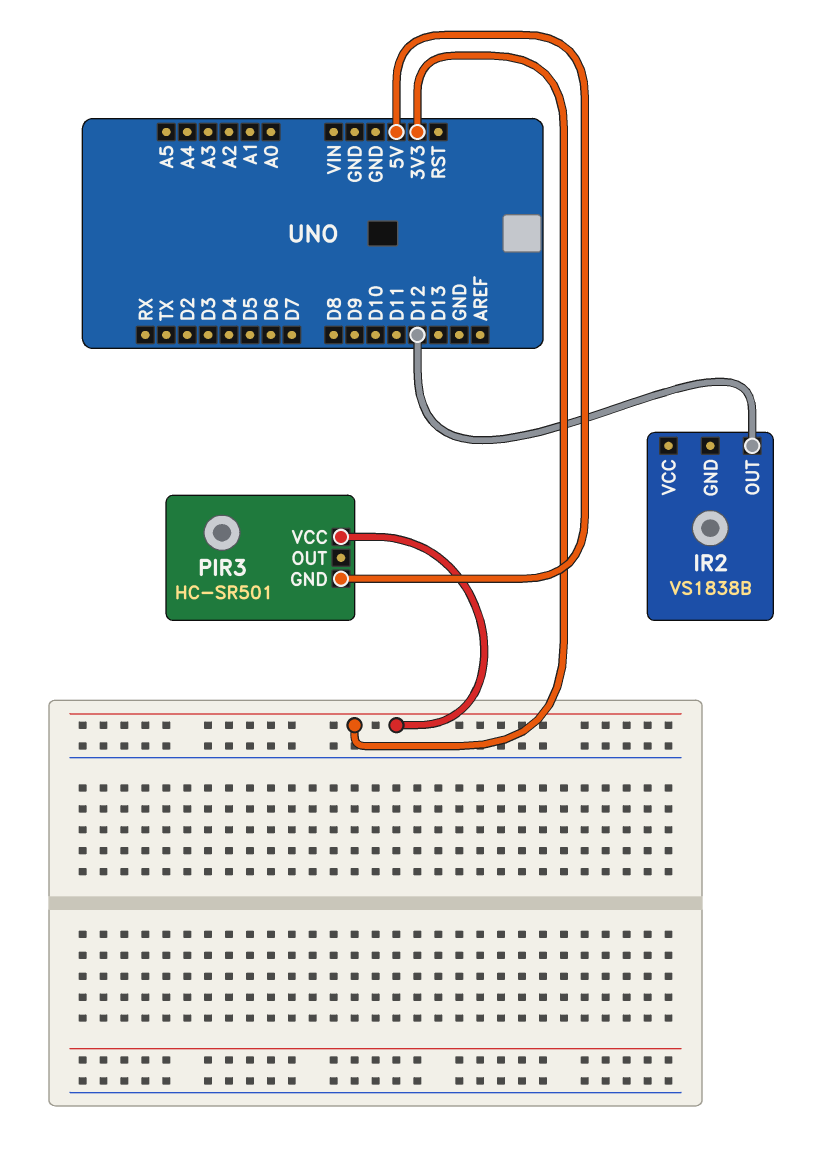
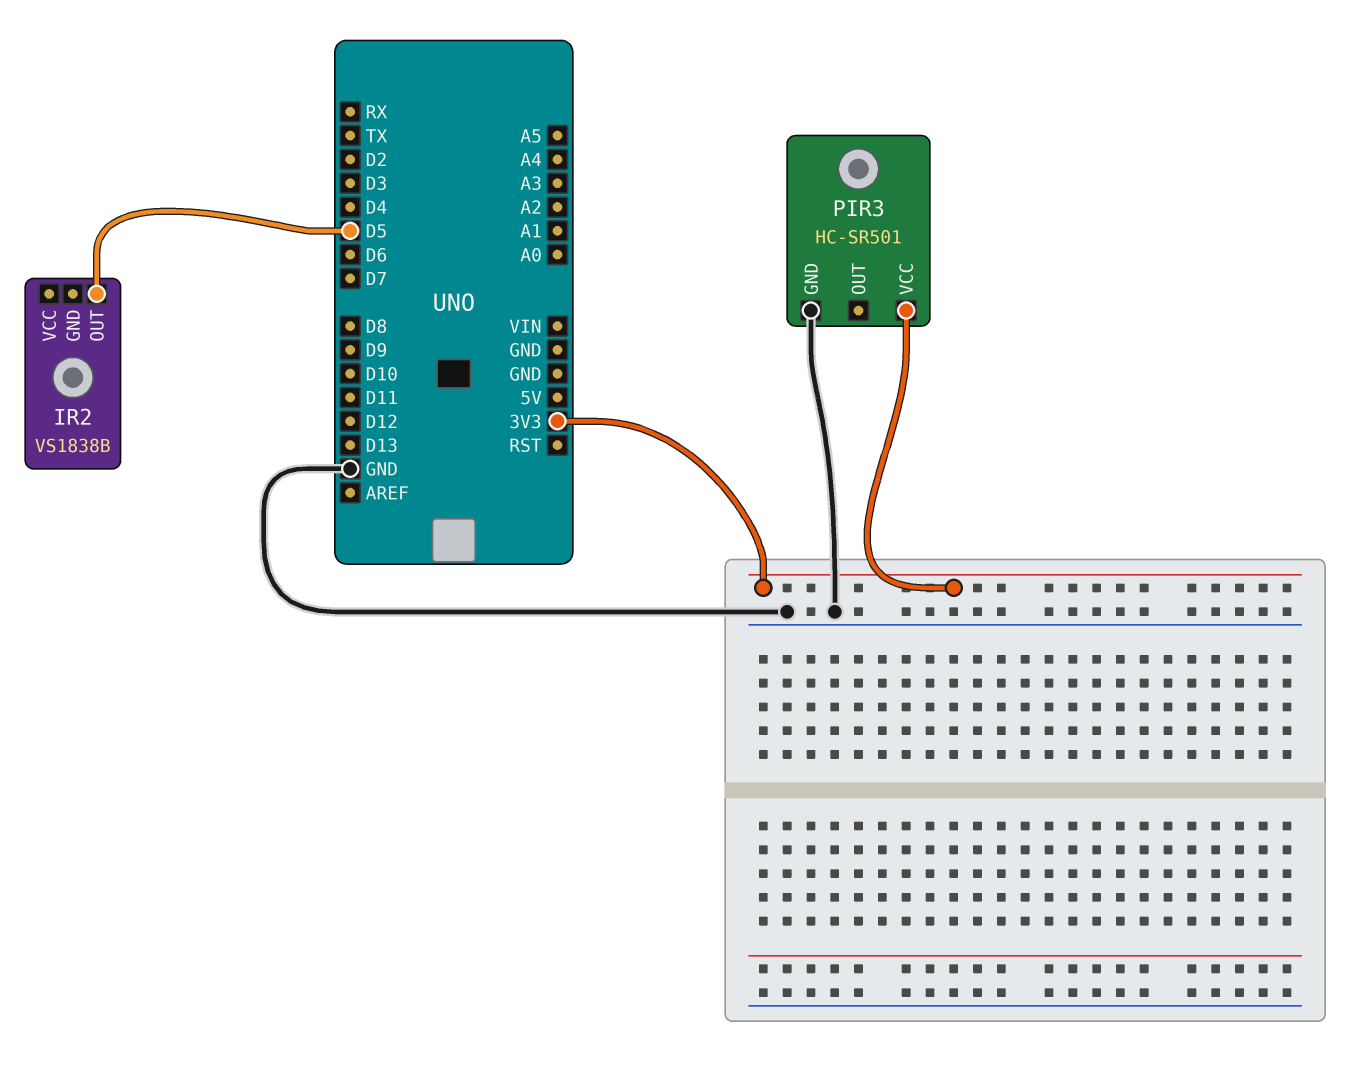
IR2 pin OUT: D12 -> D5
PIR3 pin GND: 5V -> GND

